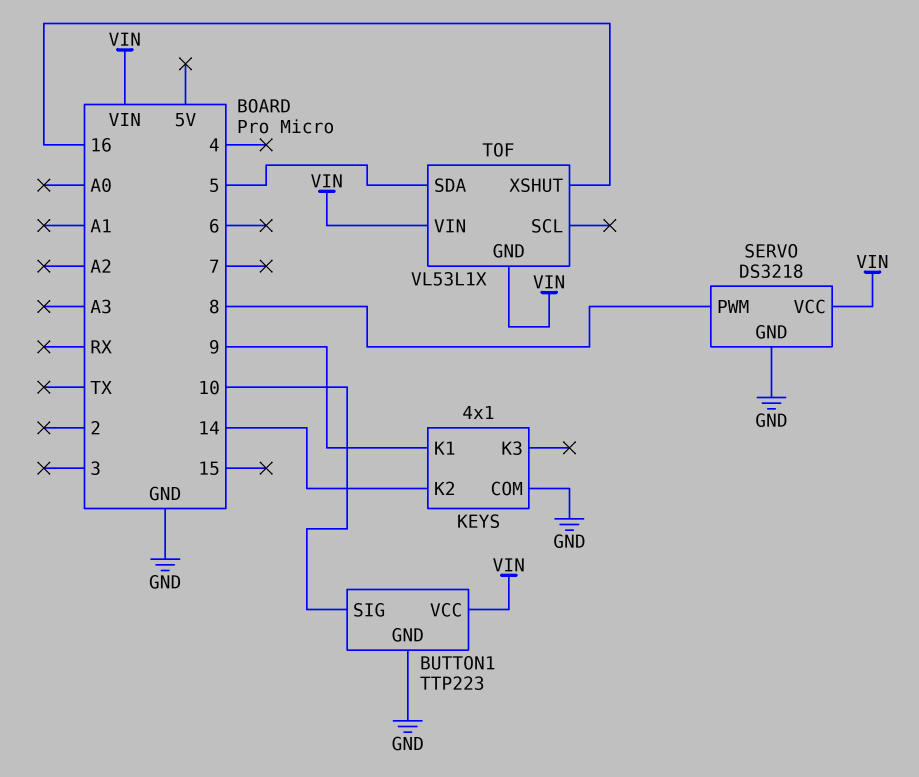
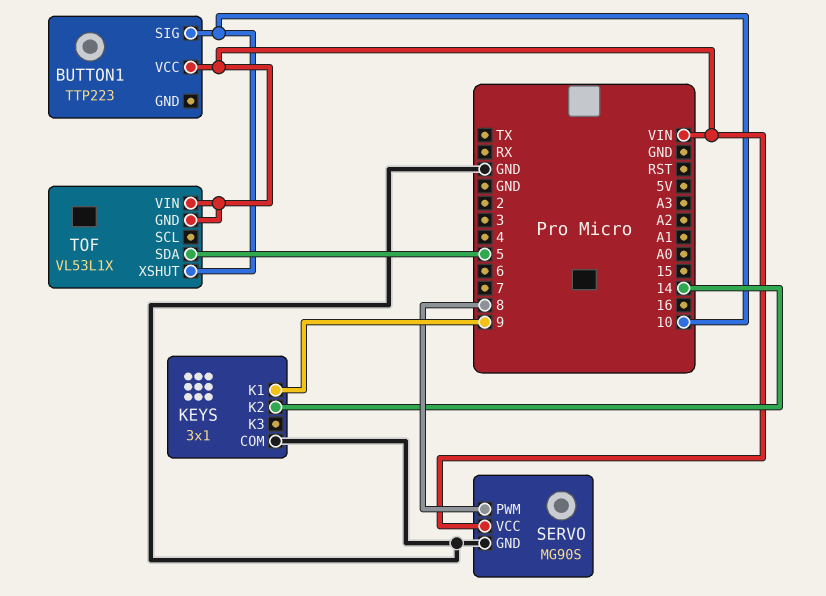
BUTTON1 pin GND: GND -> none
KEYS: 4x1 -> 3x1
SERVO: DS3218 -> MG90S
TOF pin XSHUT: 16 -> 10

